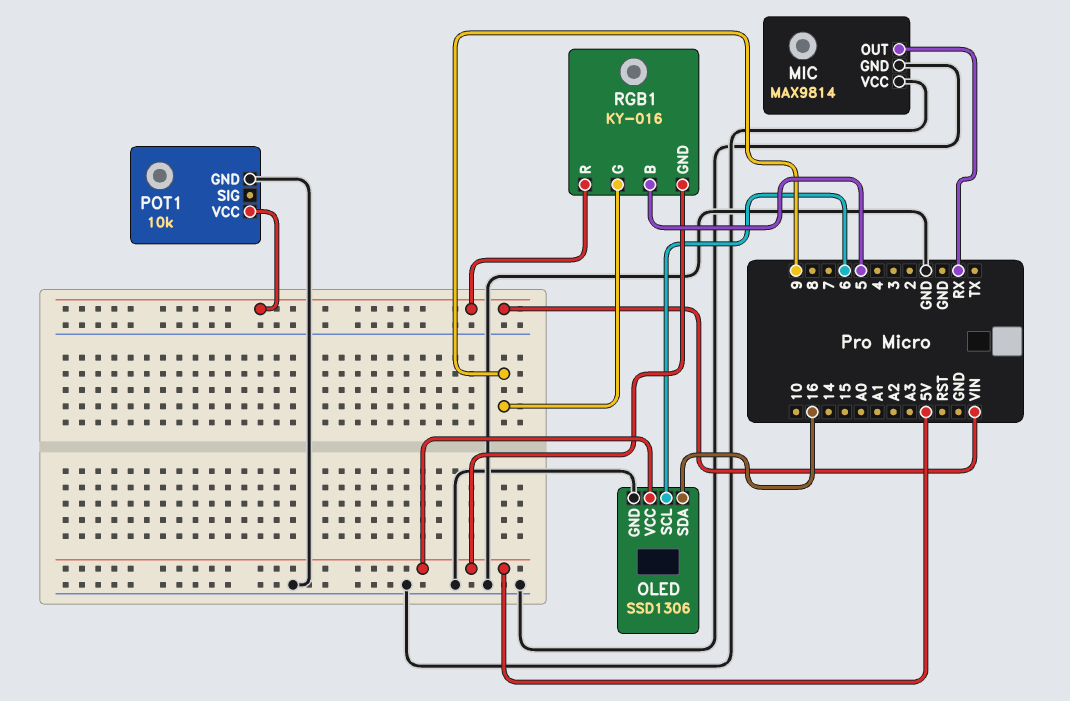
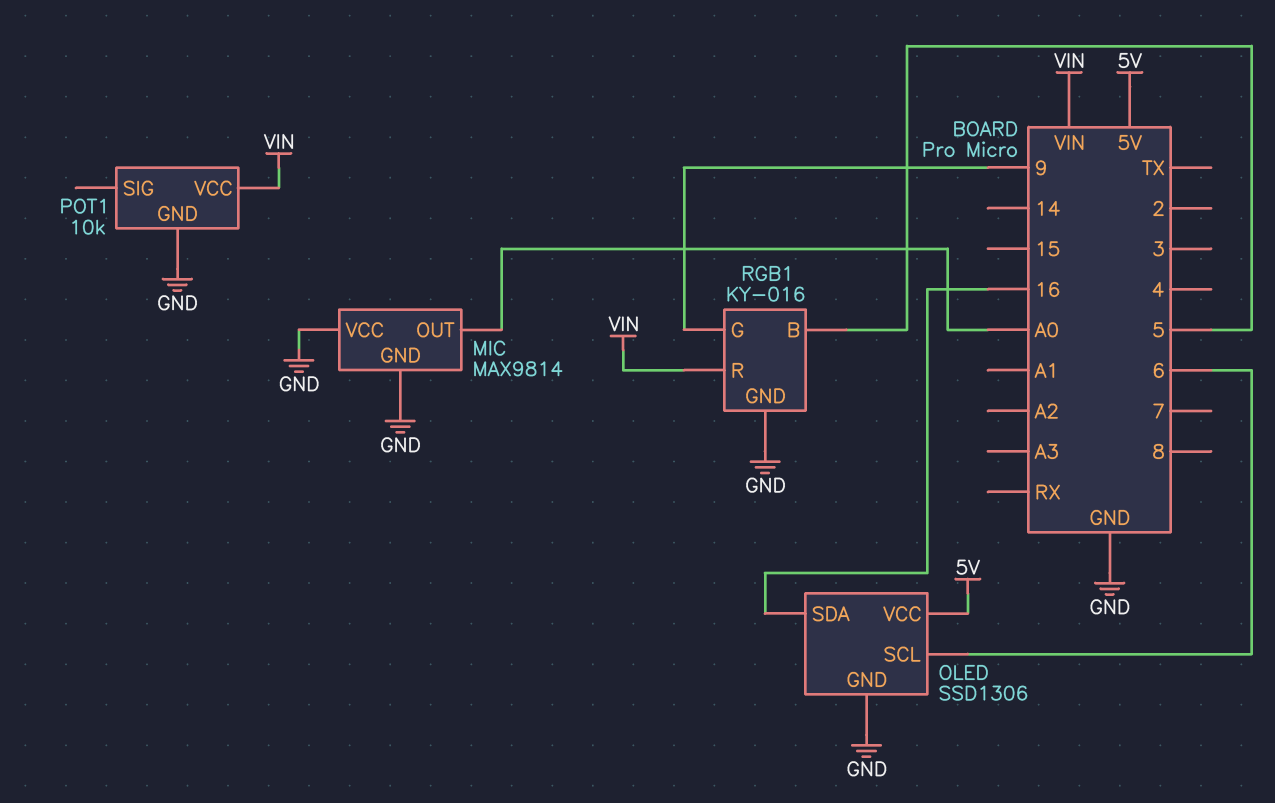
MIC pin OUT: RX -> A0
RGB1 pin GND: 5V -> GND

